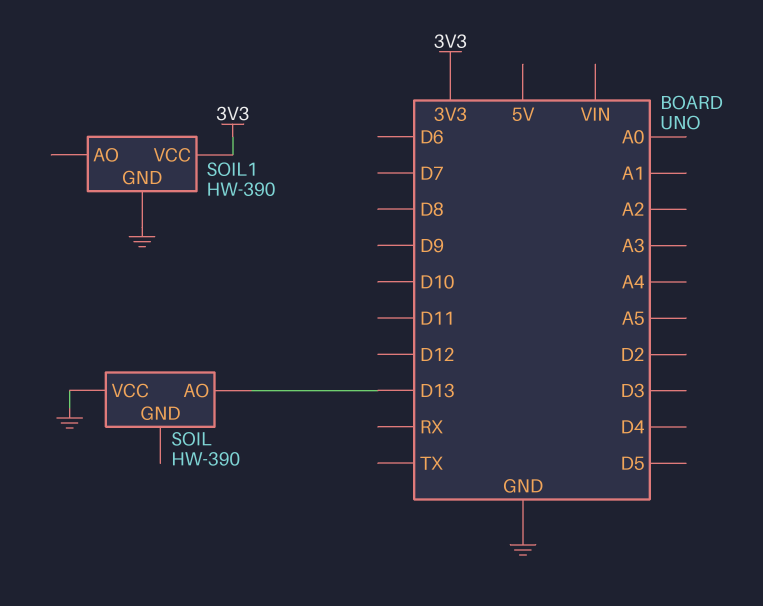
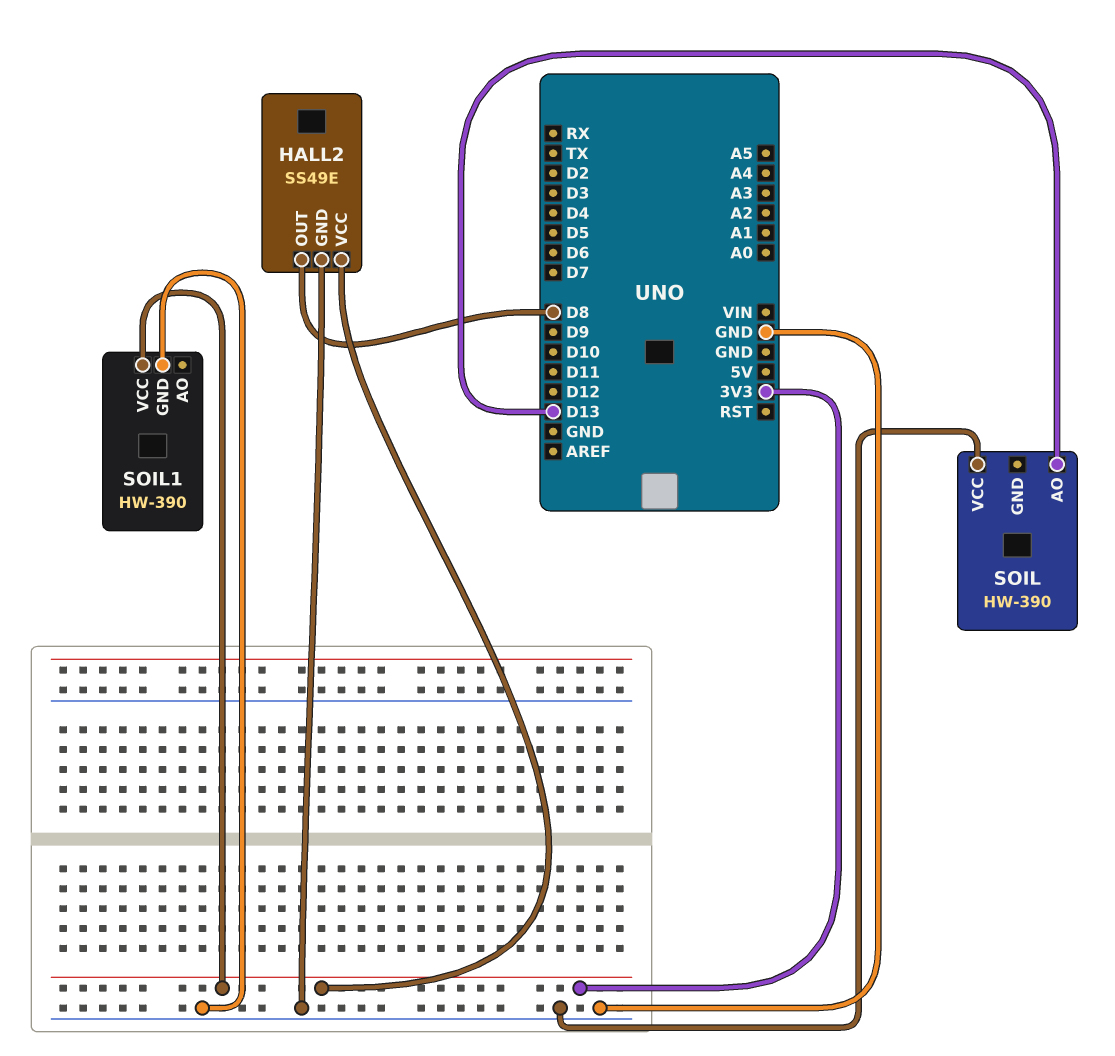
HALL2: none -> SS49E
HALL2 pin GND: none -> GND
HALL2 pin OUT: none -> D8
HALL2 pin VCC: none -> 3V3

